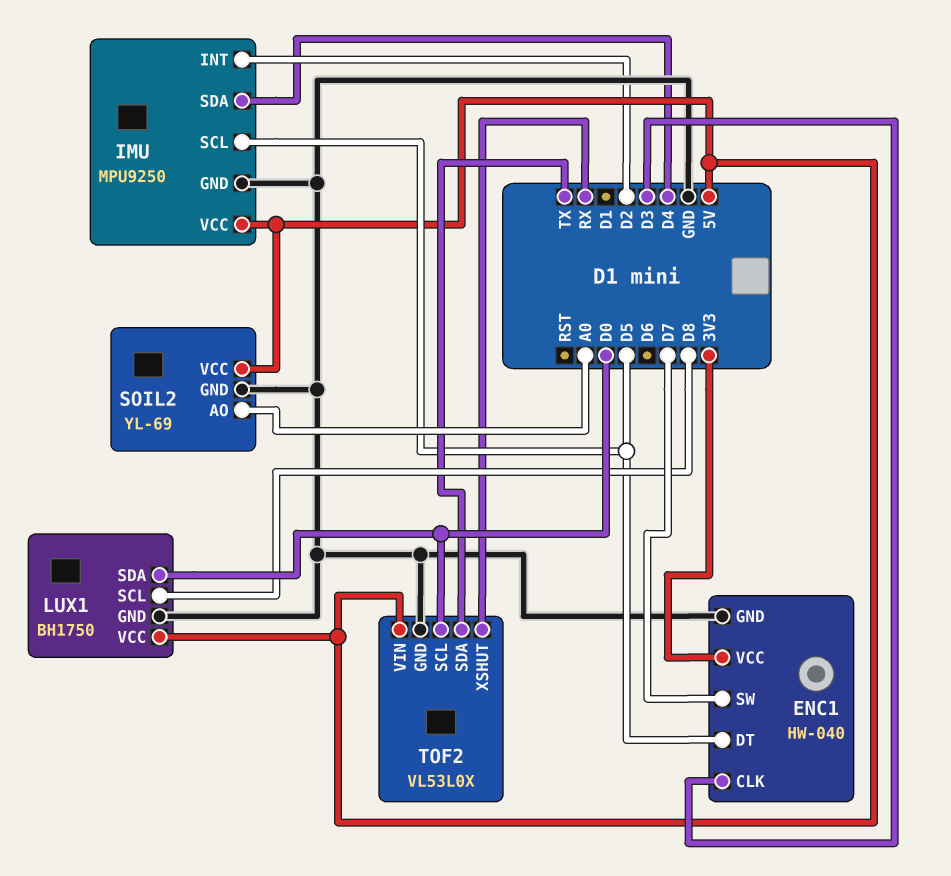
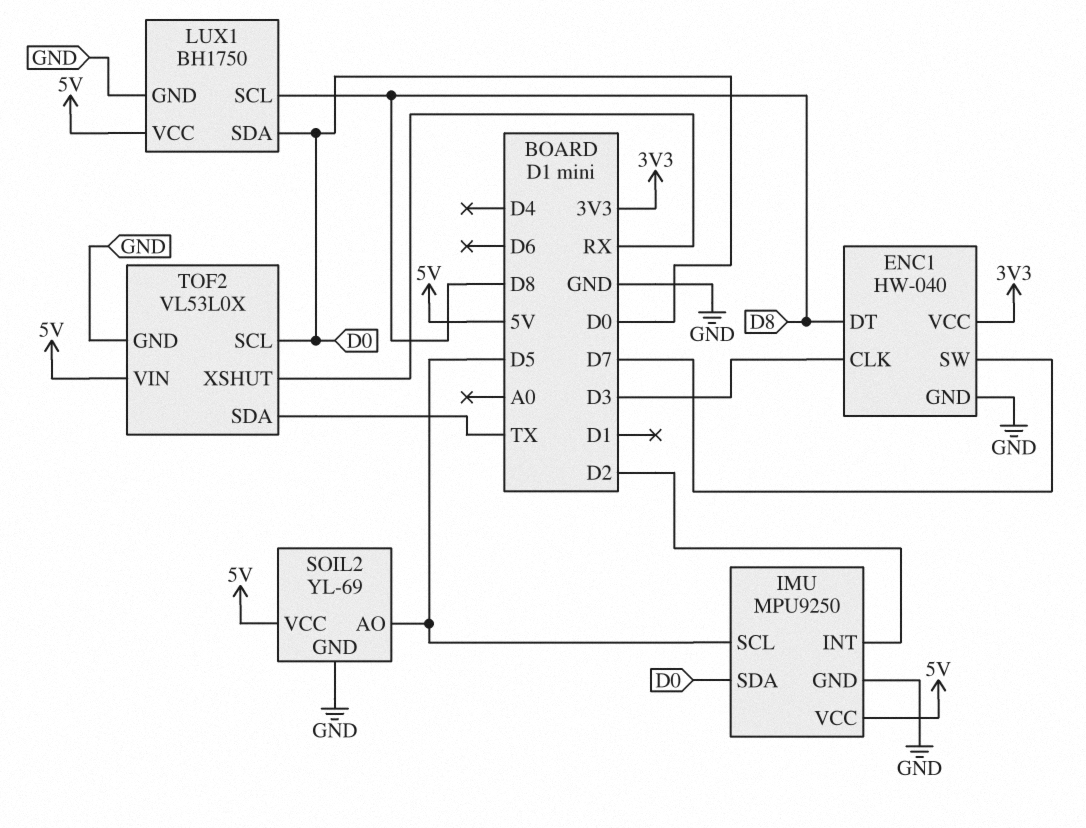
ENC1 pin DT: D5 -> D8
IMU pin SDA: D4 -> D0
SOIL2 pin AO: A0 -> D5

